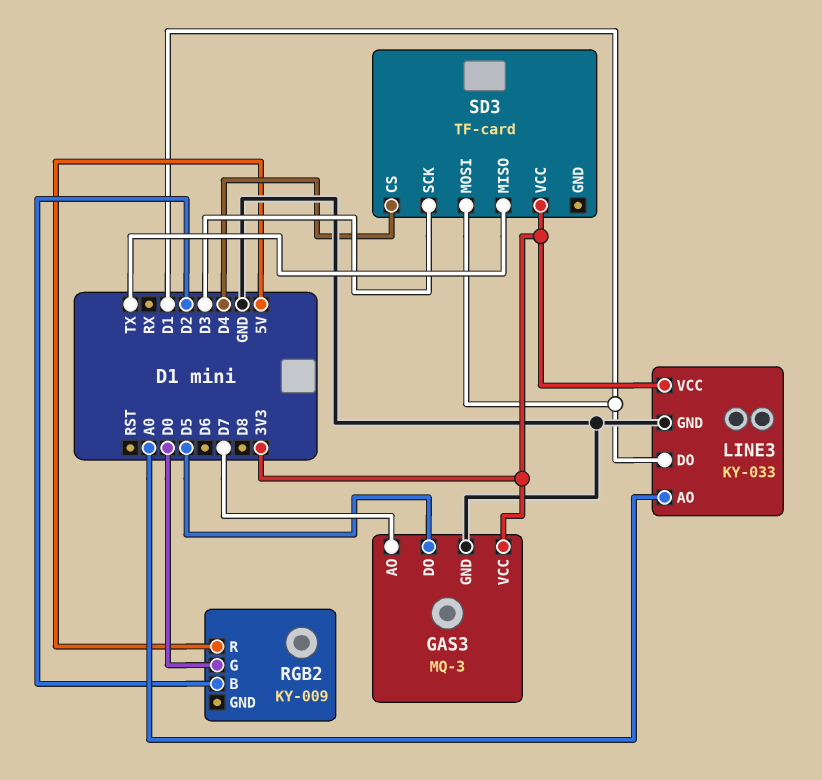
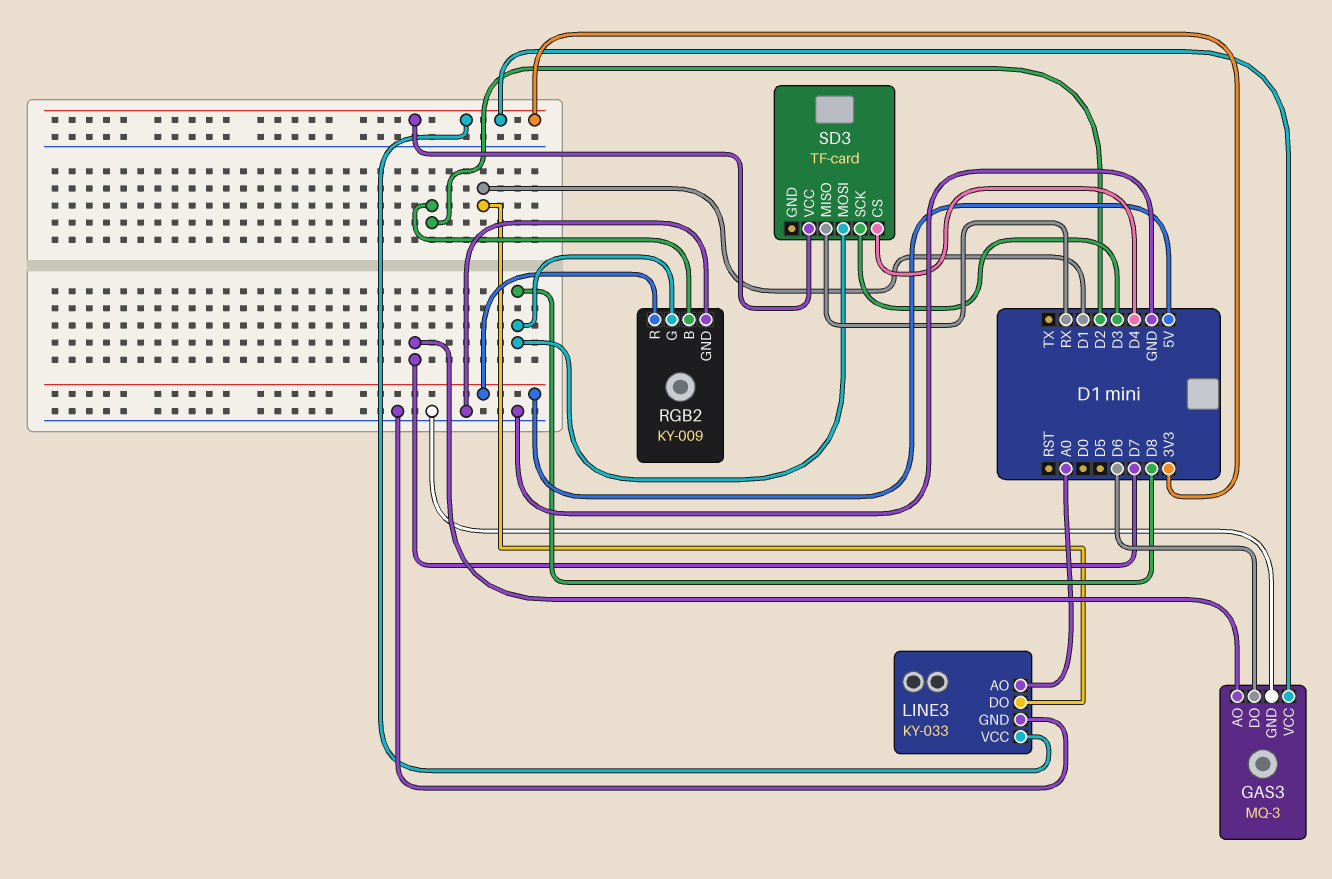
GAS3 pin DO: D5 -> D6
RGB2 pin G: D0 -> D8
RGB2 pin GND: none -> GND
SD3 pin MISO: TX -> RX
SD3 pin MOSI: D1 -> D8

